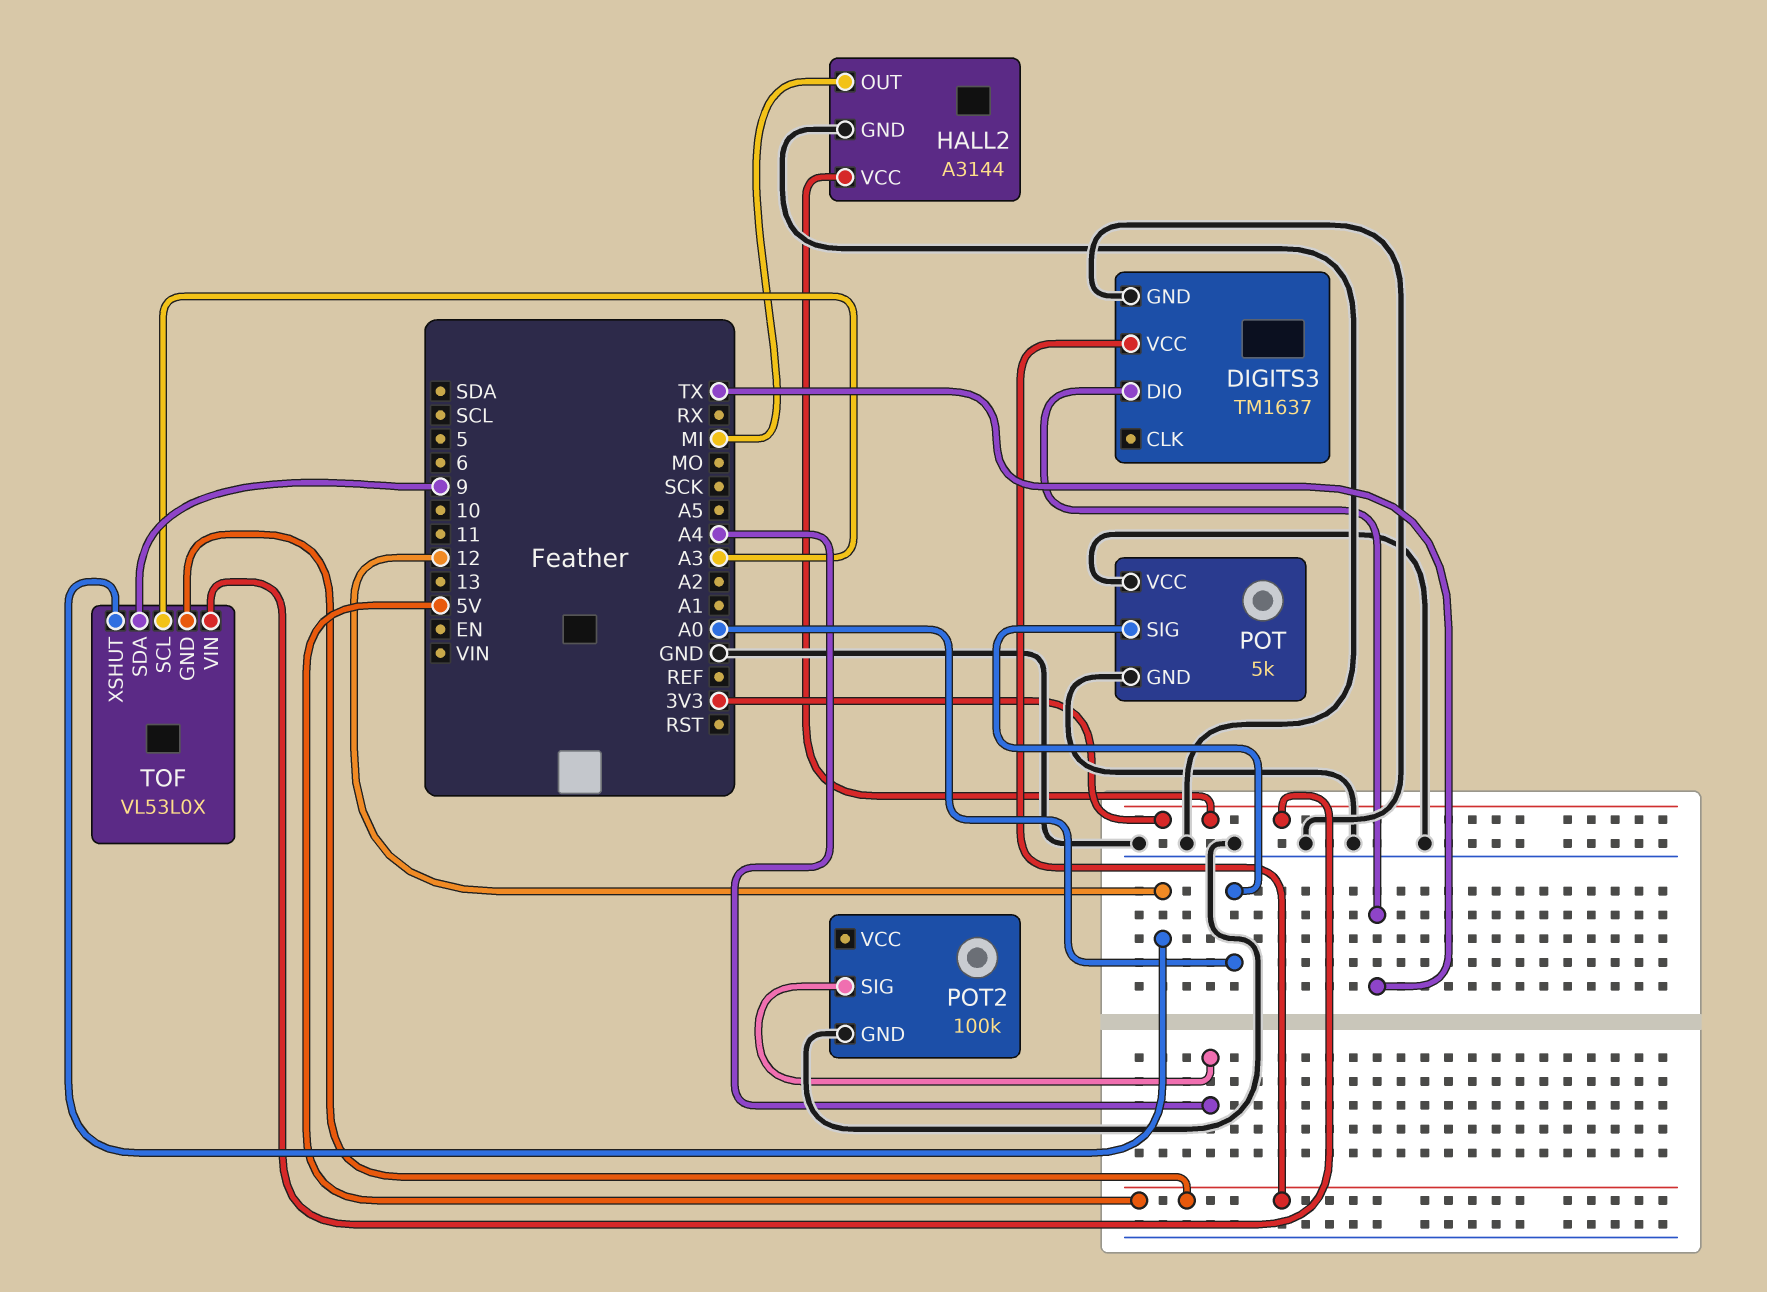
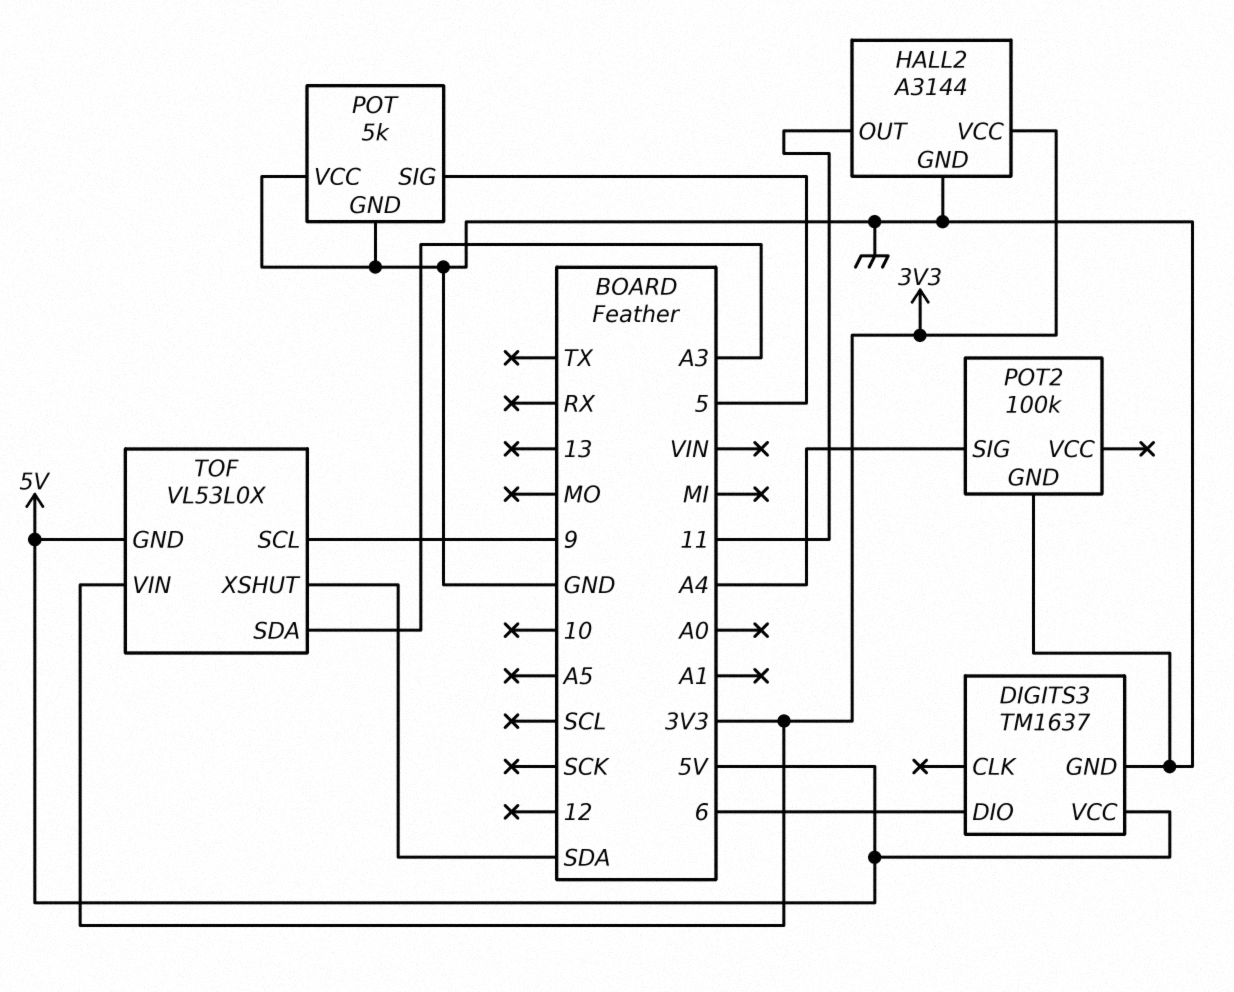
DIGITS3 pin DIO: TX -> 6
HALL2 pin OUT: MI -> 11
POT pin SIG: A0 -> 5
TOF pin SCL: A3 -> 9
TOF pin SDA: 9 -> A3
TOF pin XSHUT: 12 -> SDA

